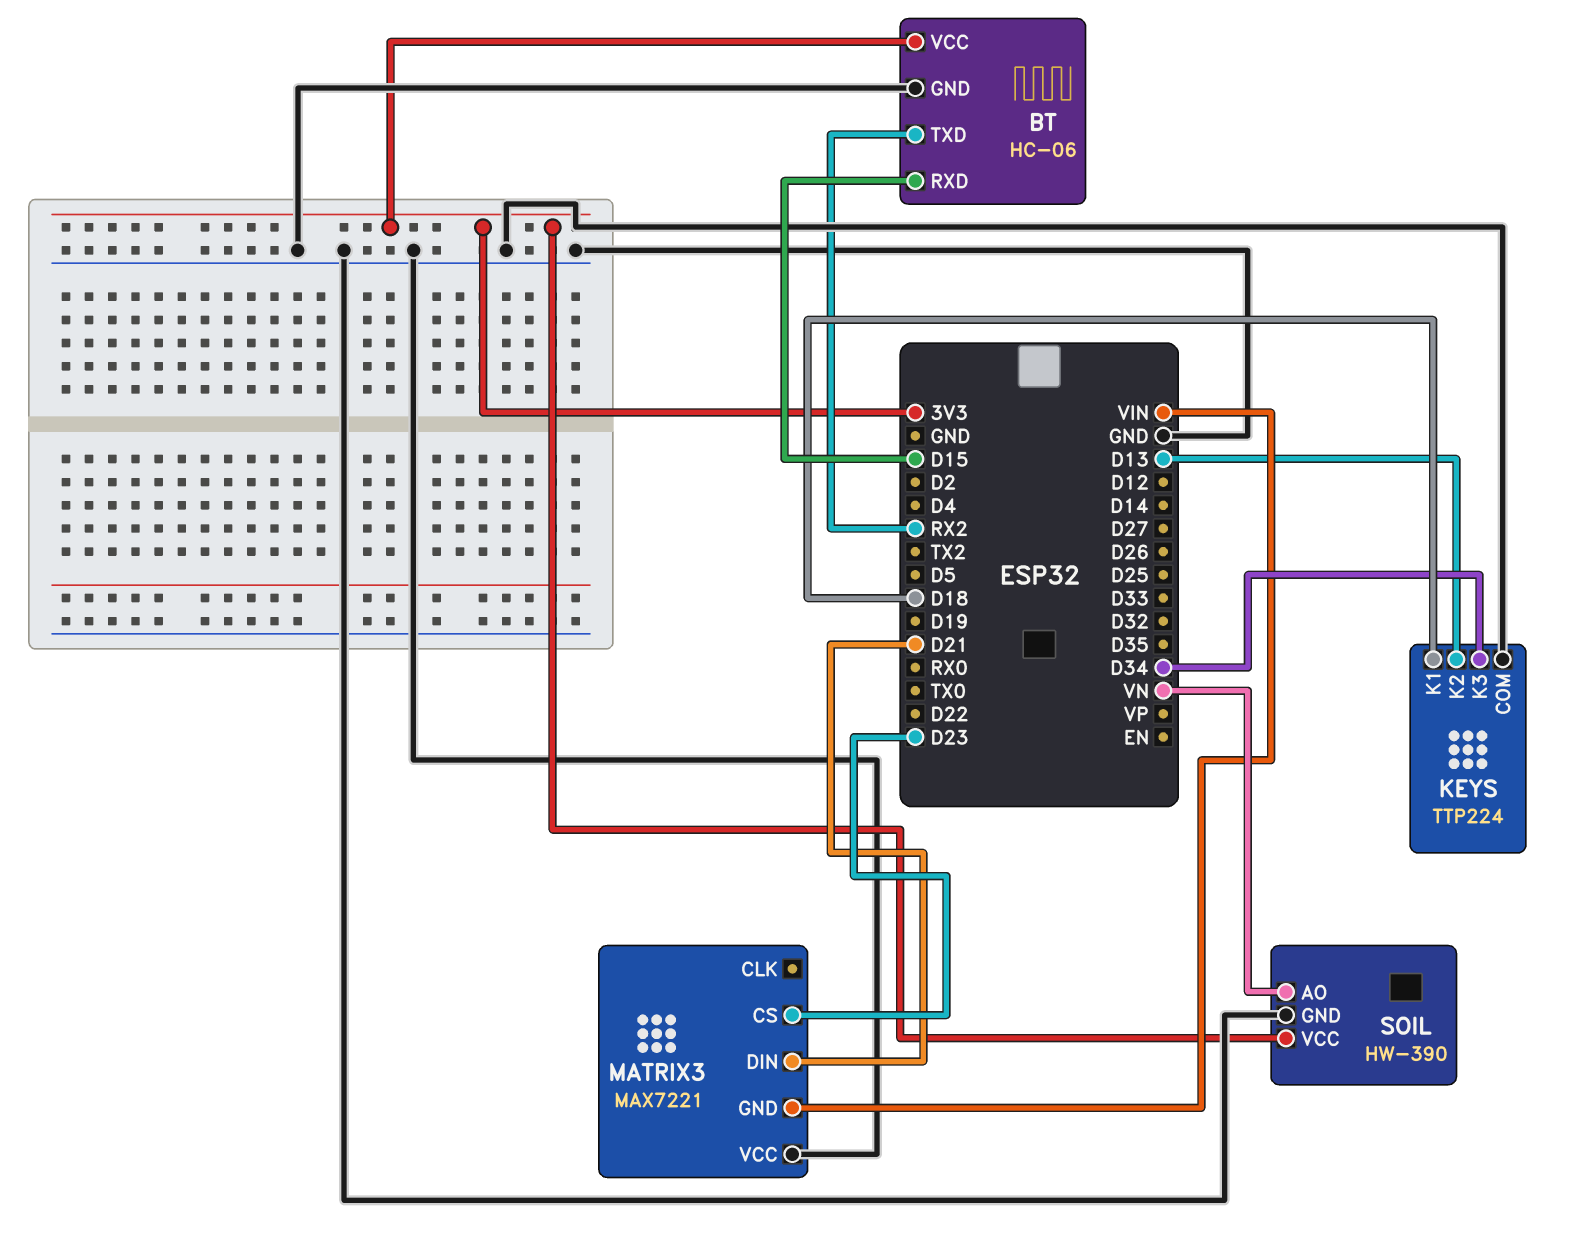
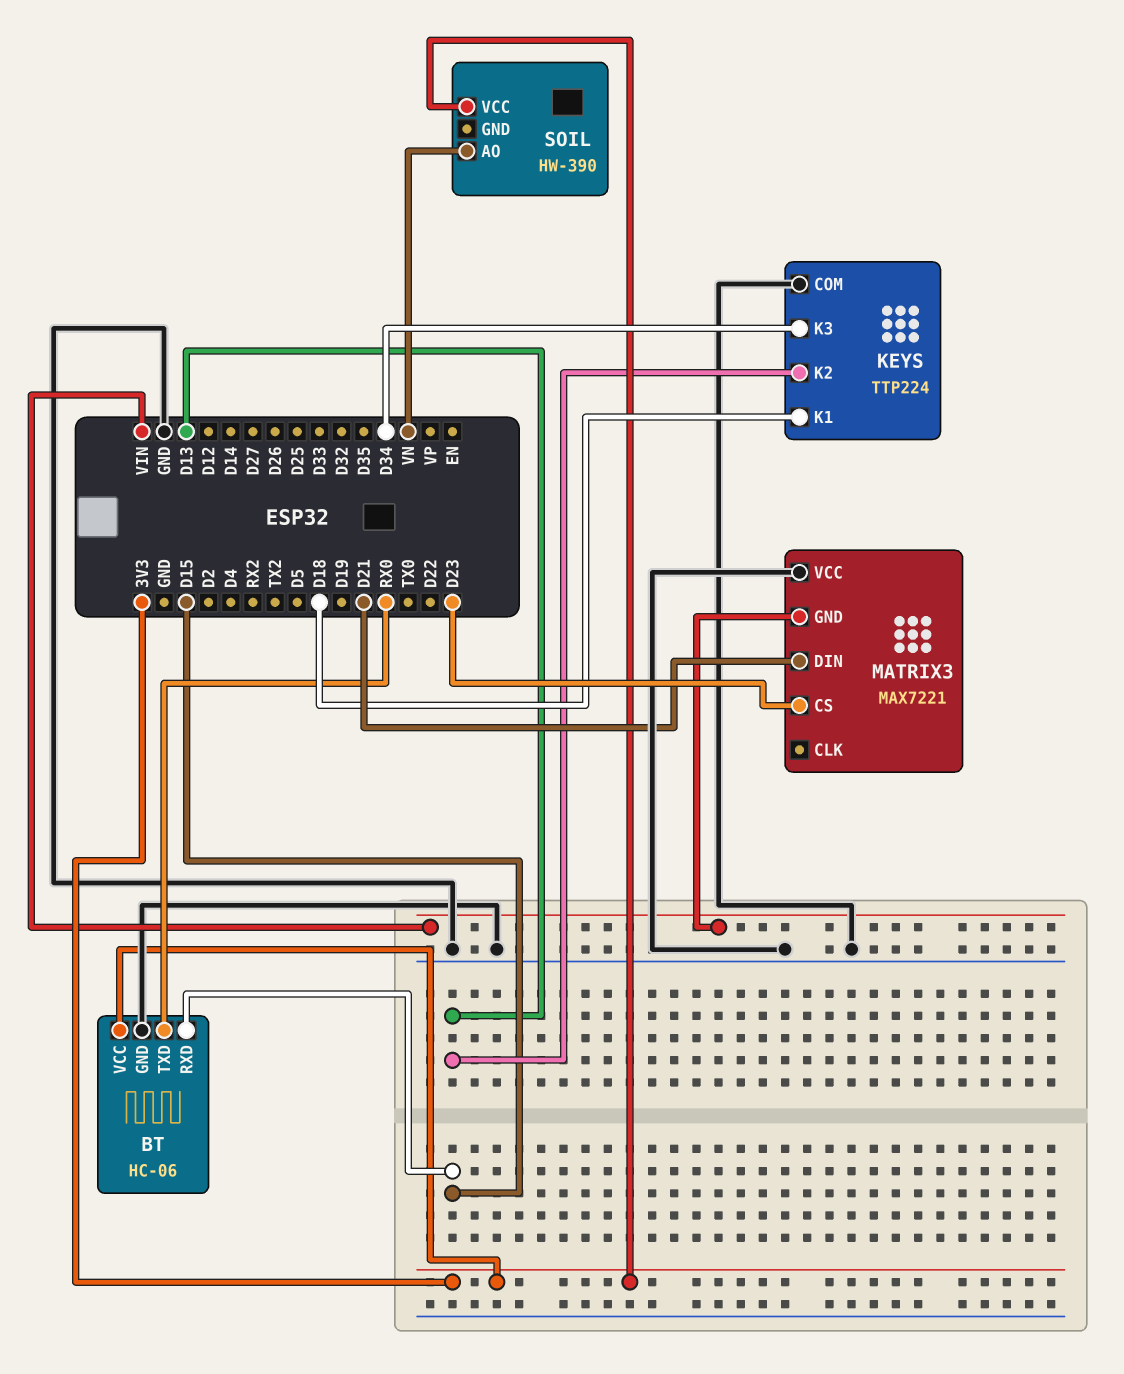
BT pin TXD: RX2 -> RX0
SOIL pin GND: GND -> none

